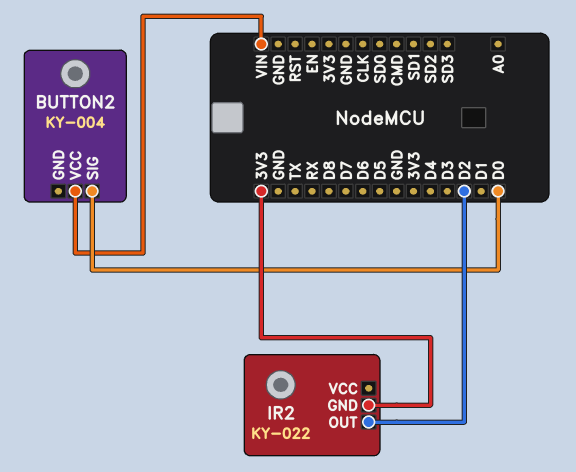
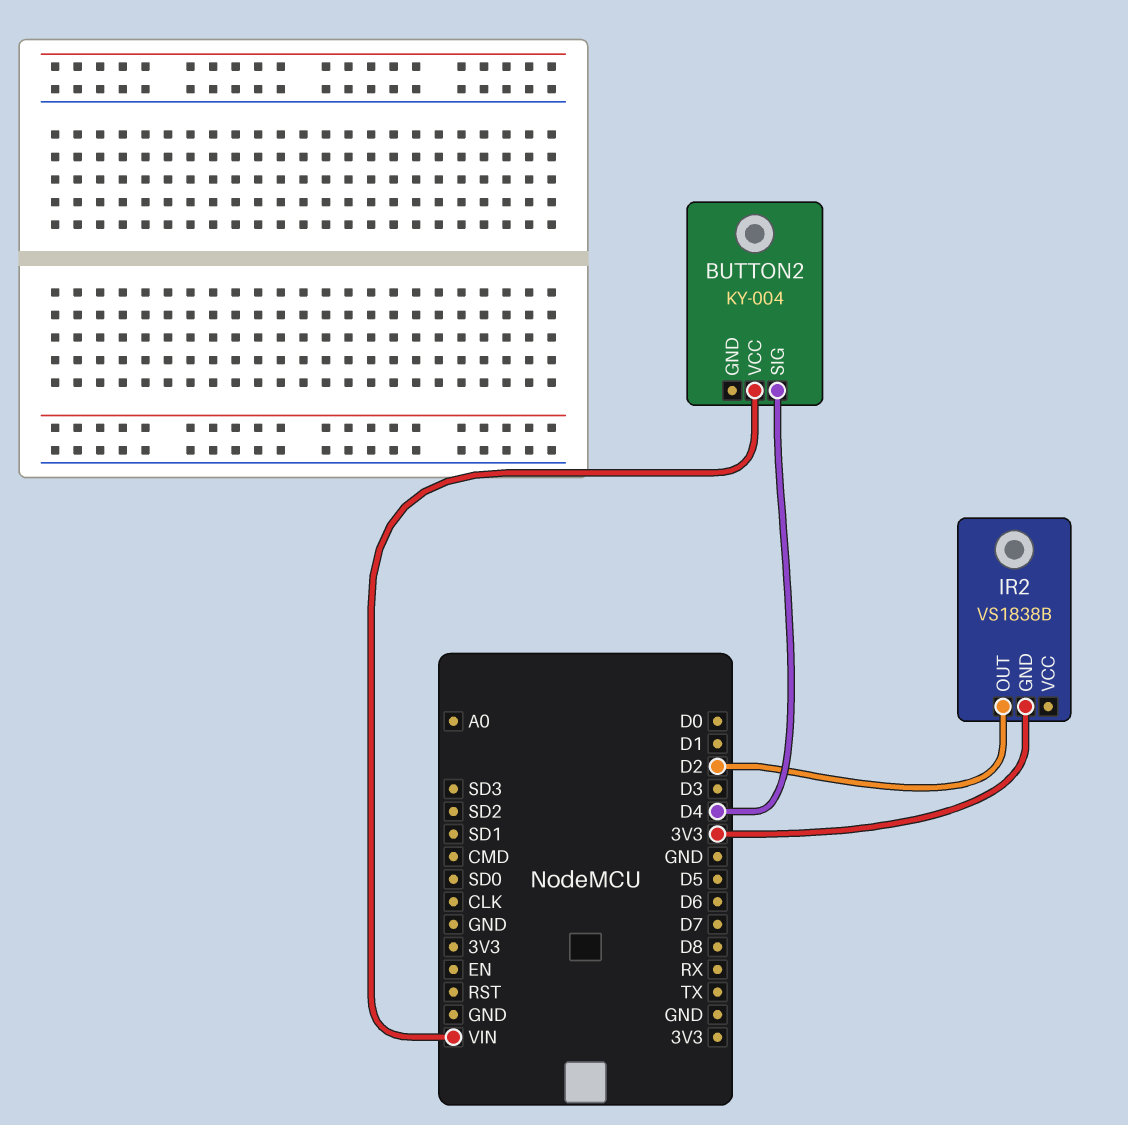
BUTTON2 pin SIG: D0 -> D4
IR2: KY-022 -> VS1838B

